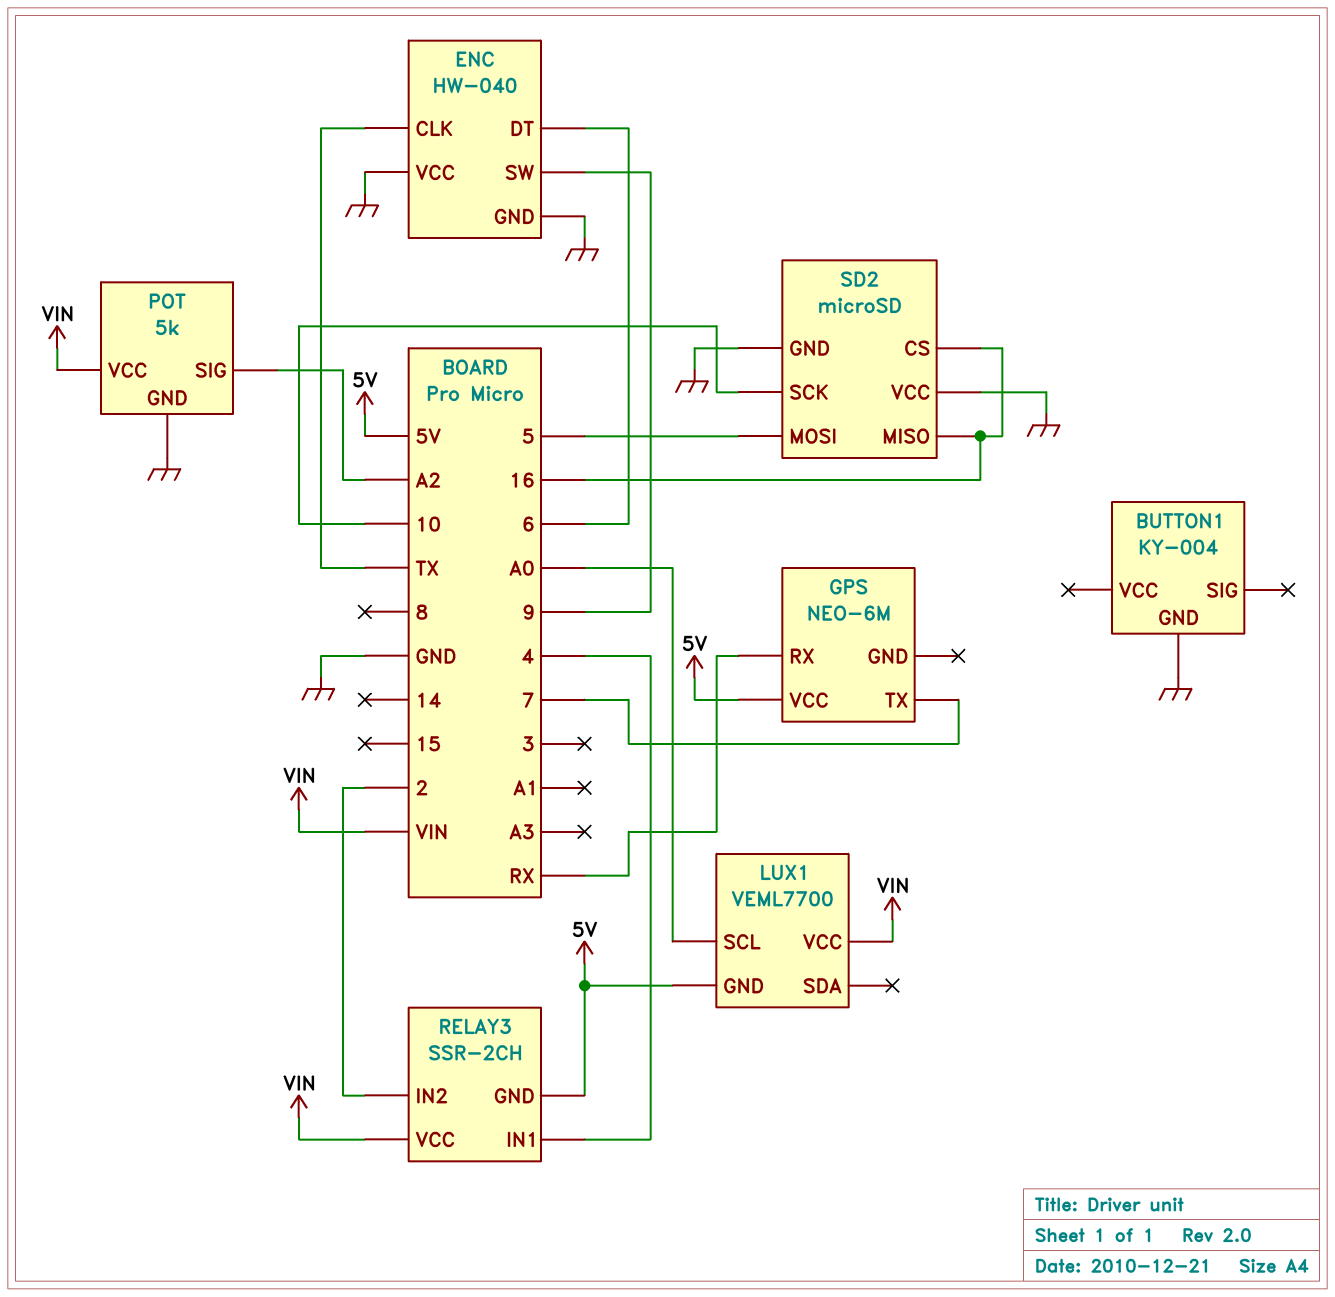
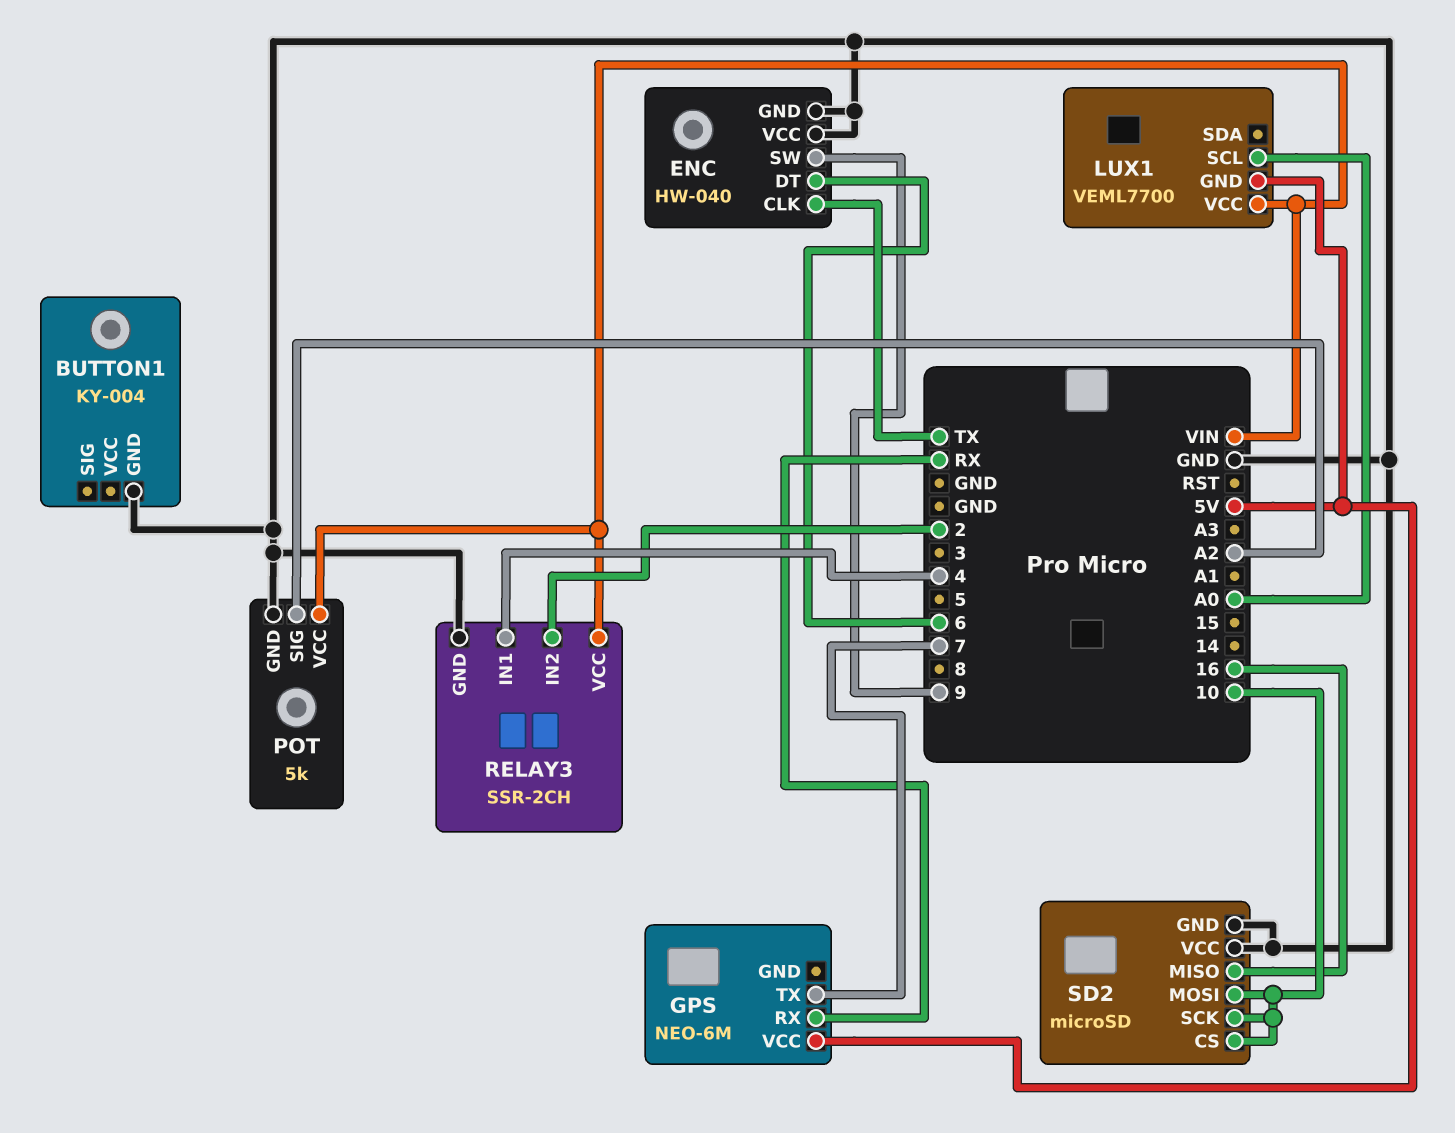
RELAY3 pin GND: 5V -> GND
SD2 pin CS: 16 -> 10
SD2 pin MOSI: 5 -> 10

